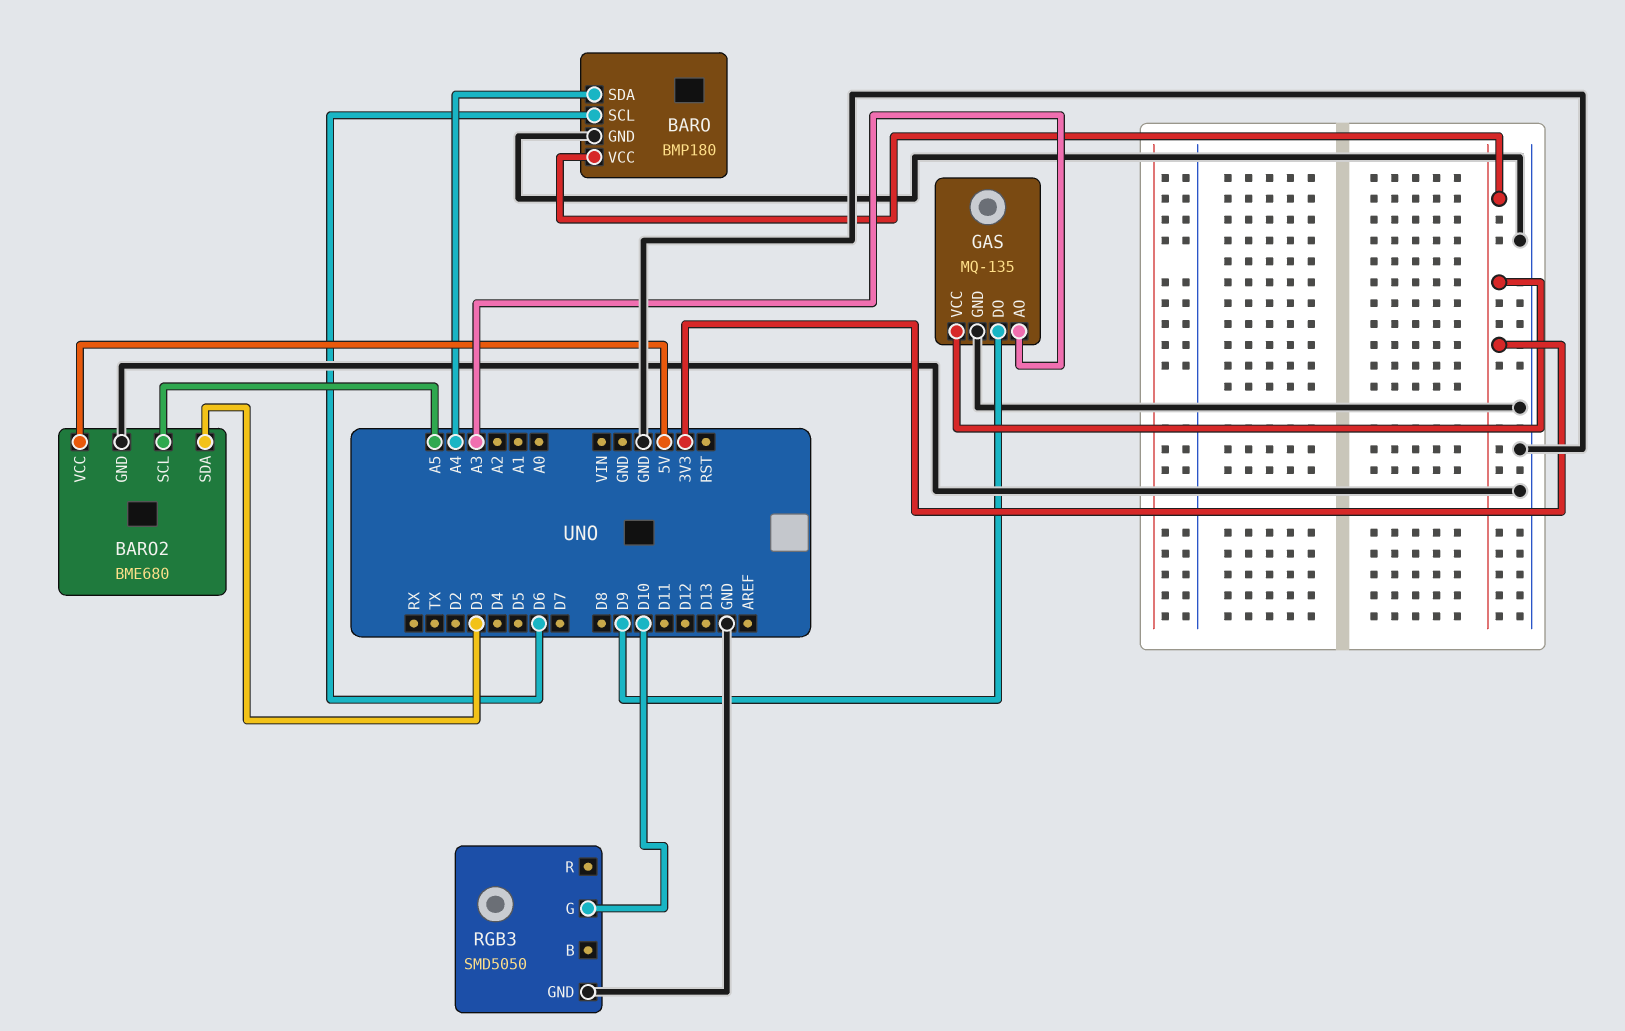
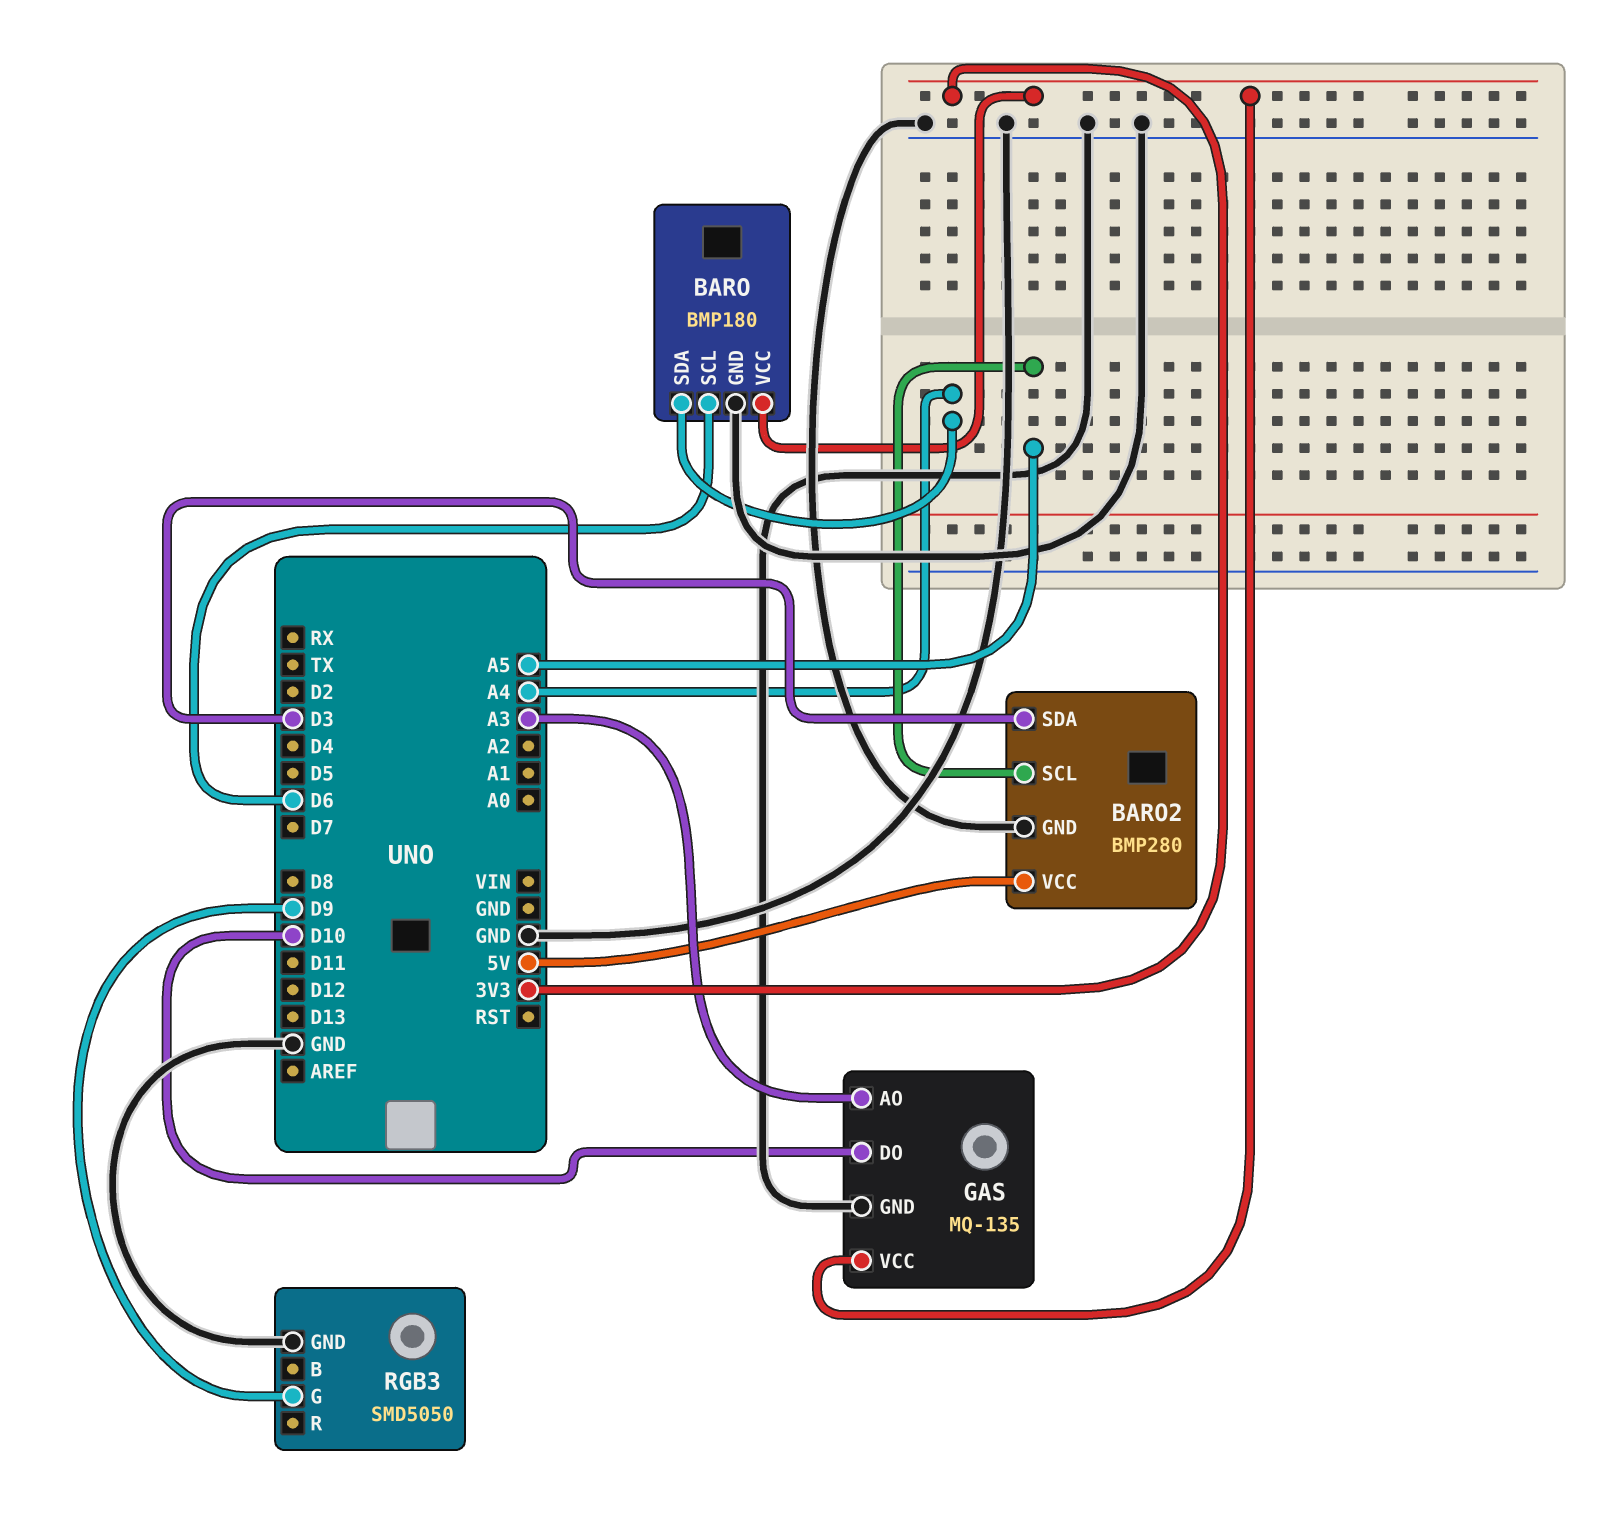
BARO2: BME680 -> BMP280
GAS pin DO: D9 -> D10
RGB3 pin G: D10 -> D9

